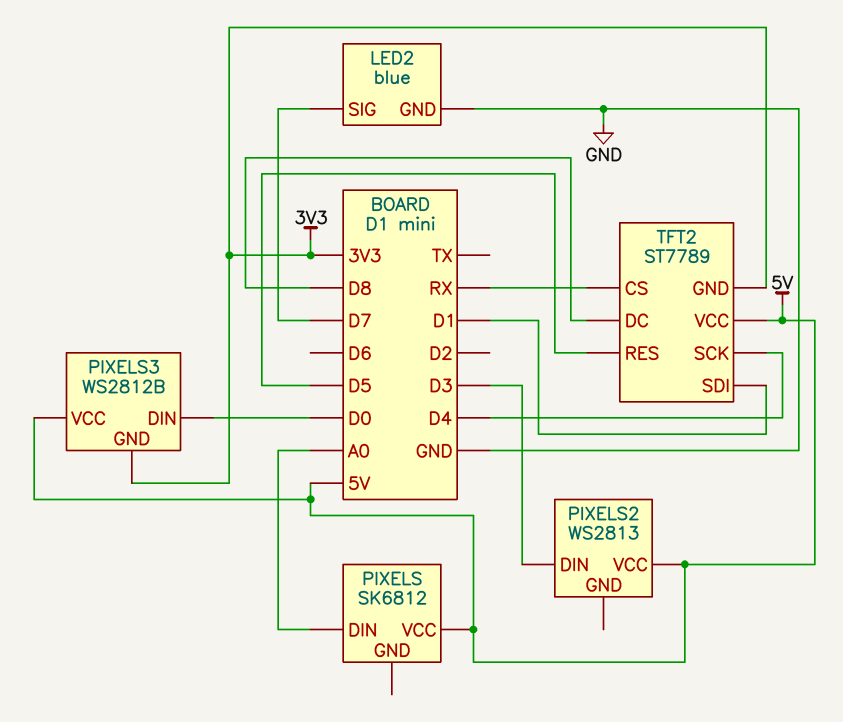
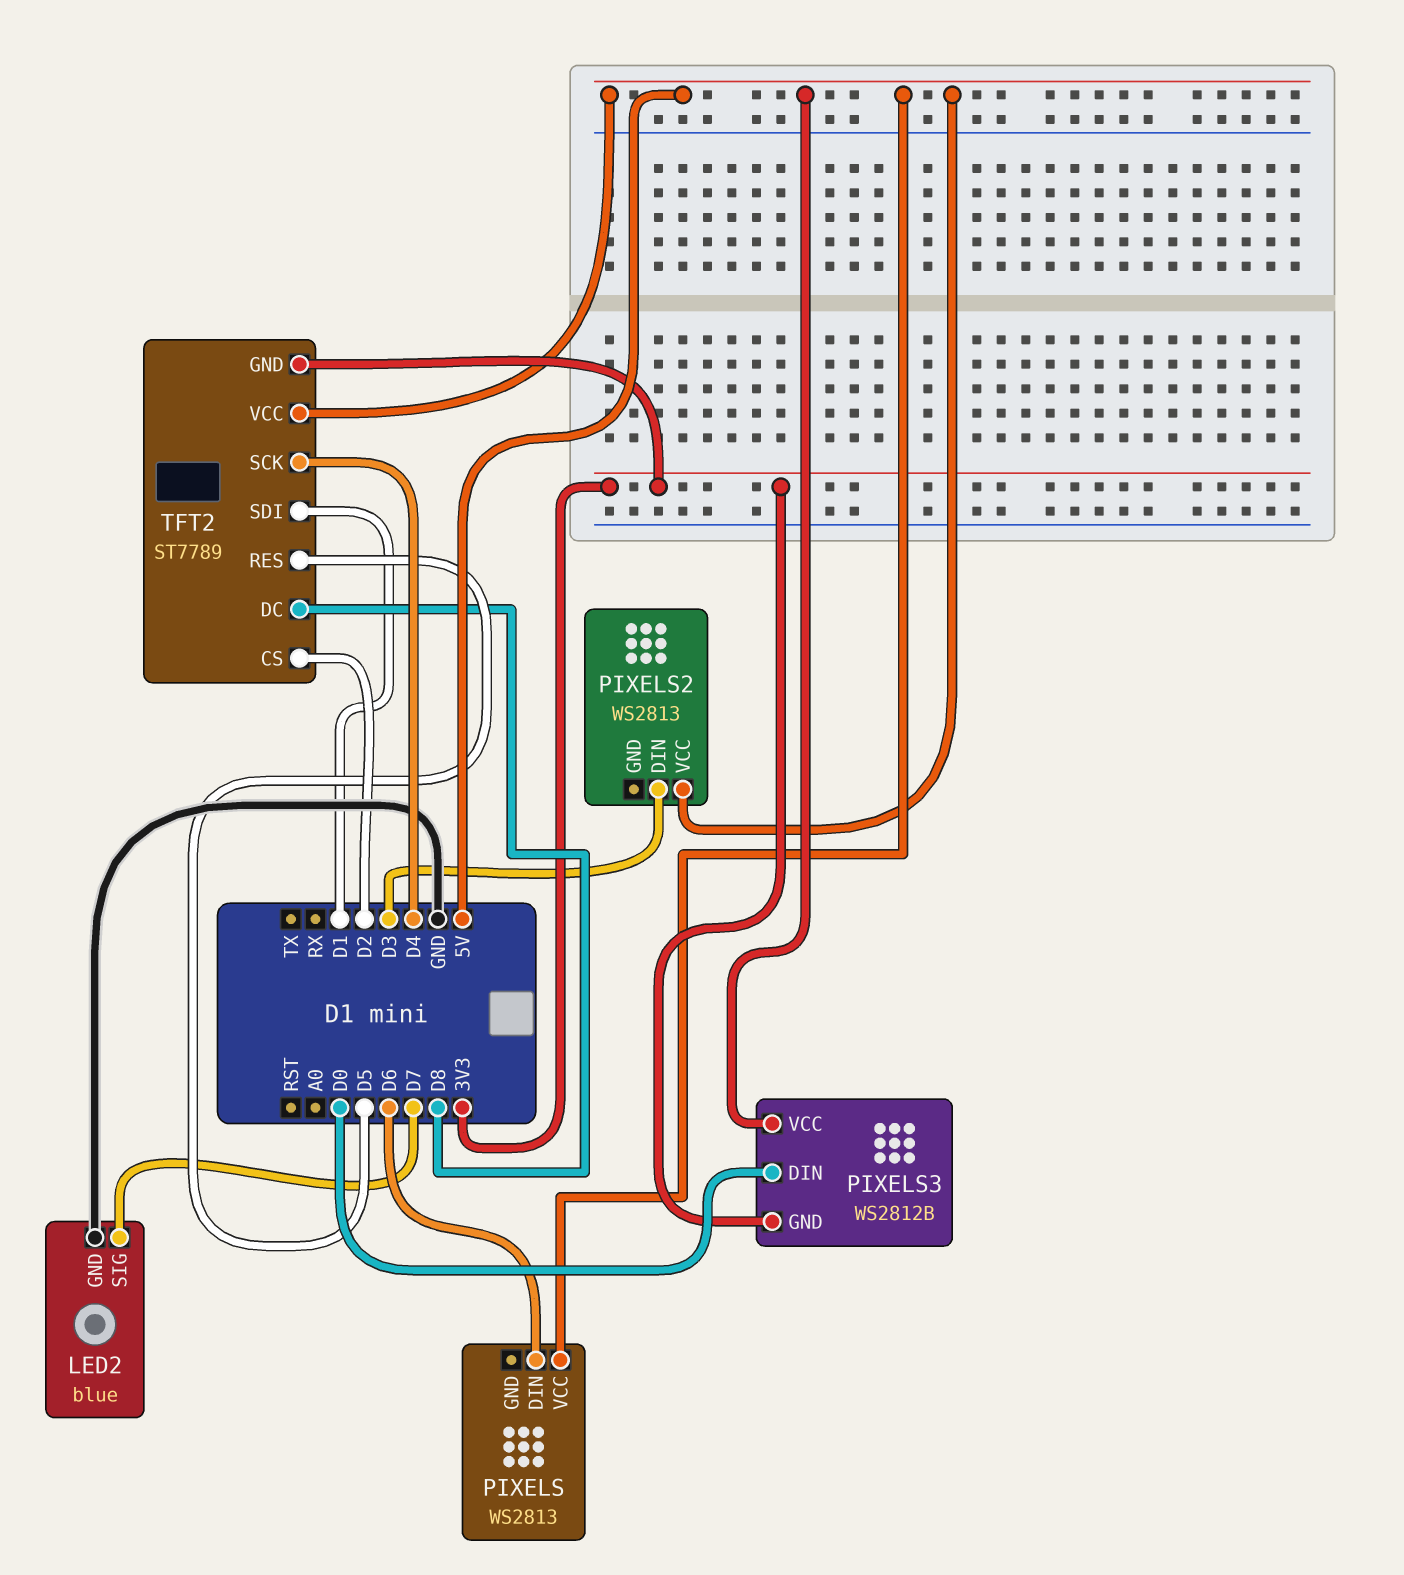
PIXELS: SK6812 -> WS2813
PIXELS pin DIN: A0 -> D6
TFT2 pin CS: RX -> D2

